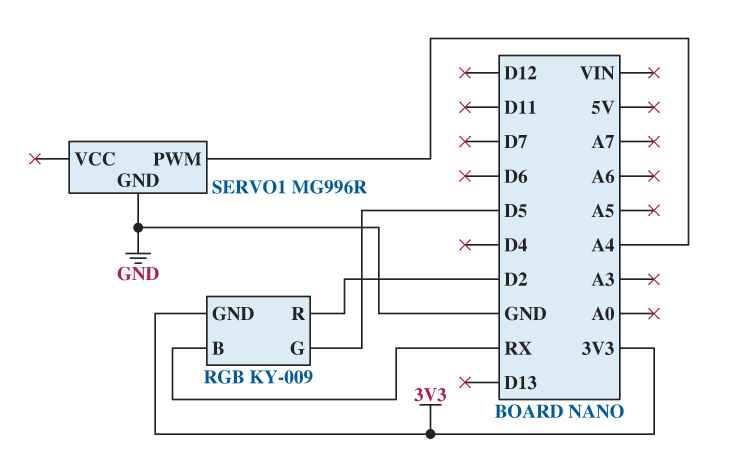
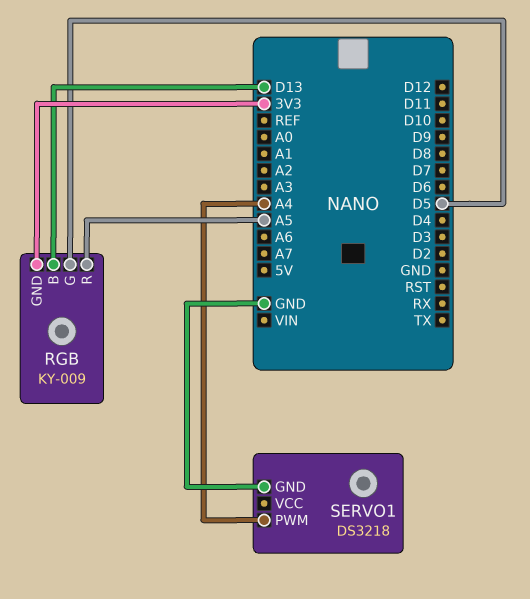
RGB pin B: RX -> D13
RGB pin R: D2 -> A5
SERVO1: MG996R -> DS3218

